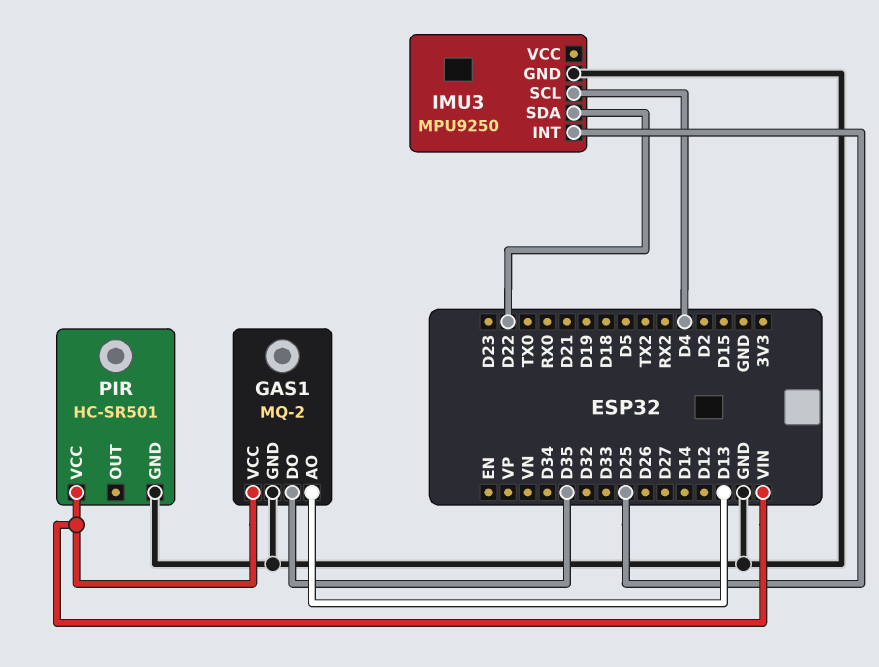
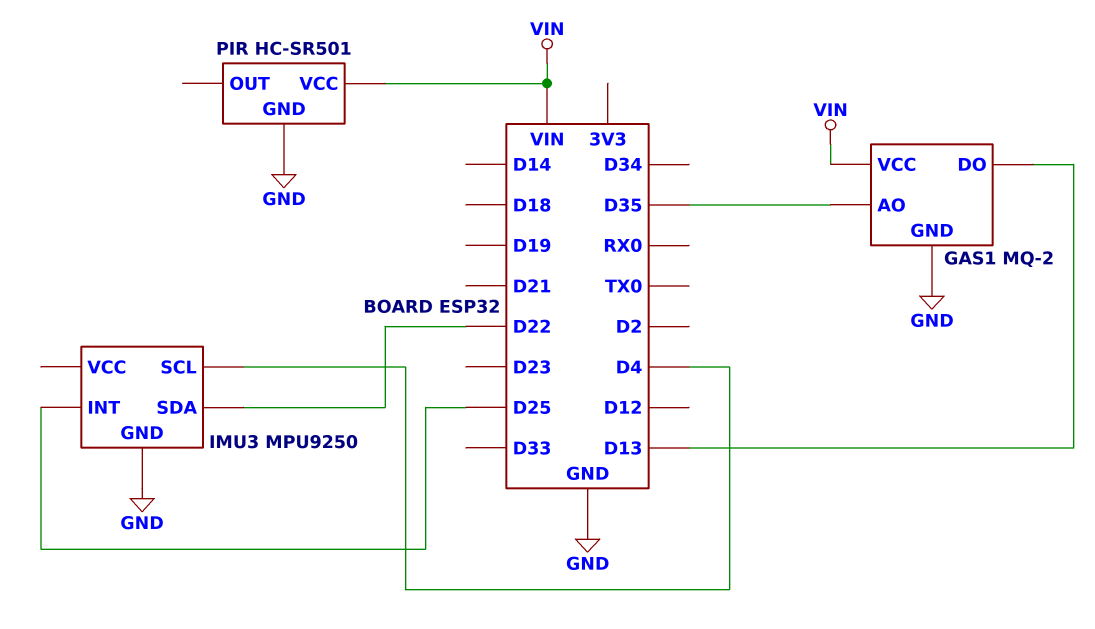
GAS1 pin AO: D13 -> D35
GAS1 pin DO: D35 -> D13

